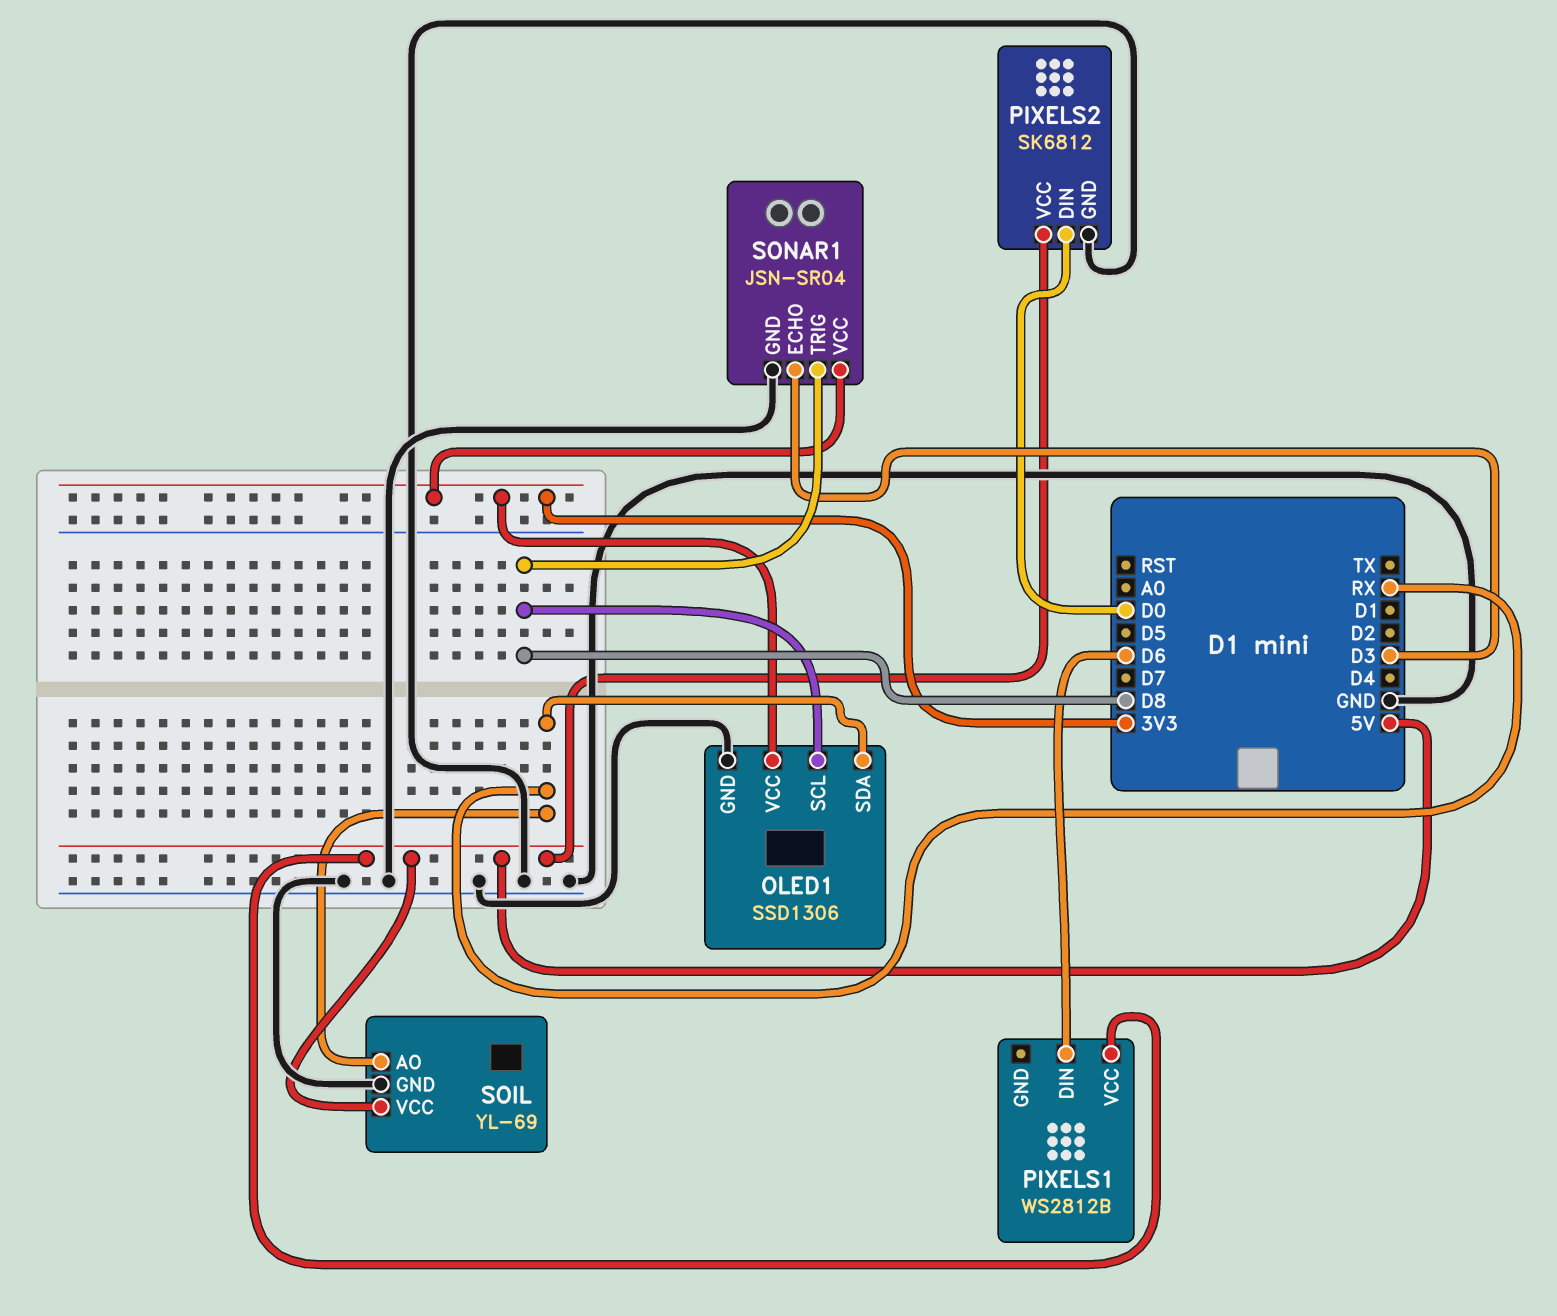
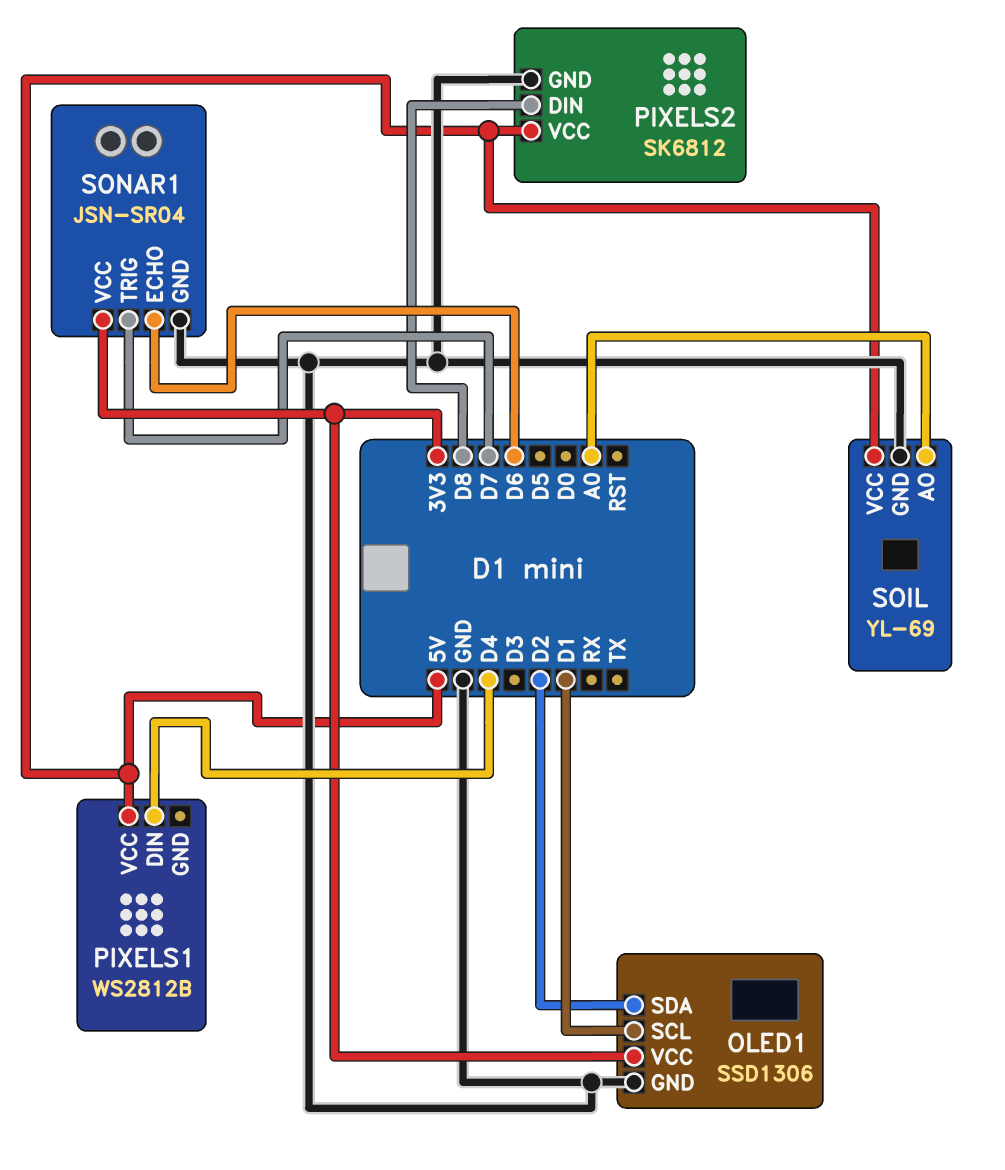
OLED1 pin SCL: D8 -> D1
OLED1 pin SDA: RX -> D2
PIXELS1 pin DIN: D6 -> D4
PIXELS2 pin DIN: D0 -> D8
SOIL pin AO: RX -> A0
SONAR1 pin ECHO: D3 -> D6
SONAR1 pin TRIG: D8 -> D7

